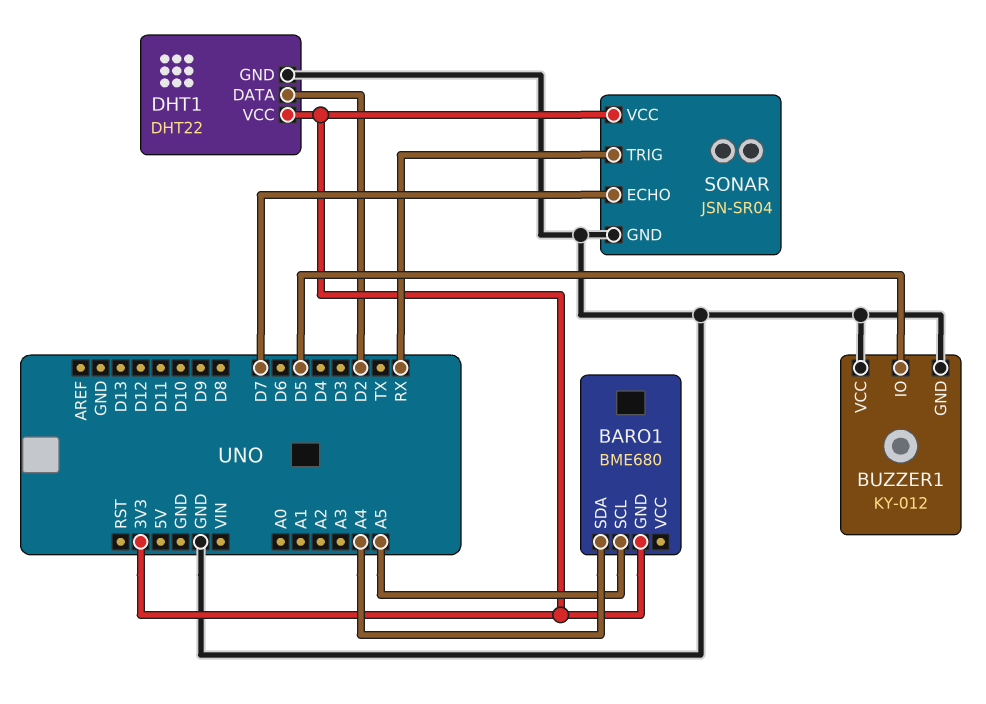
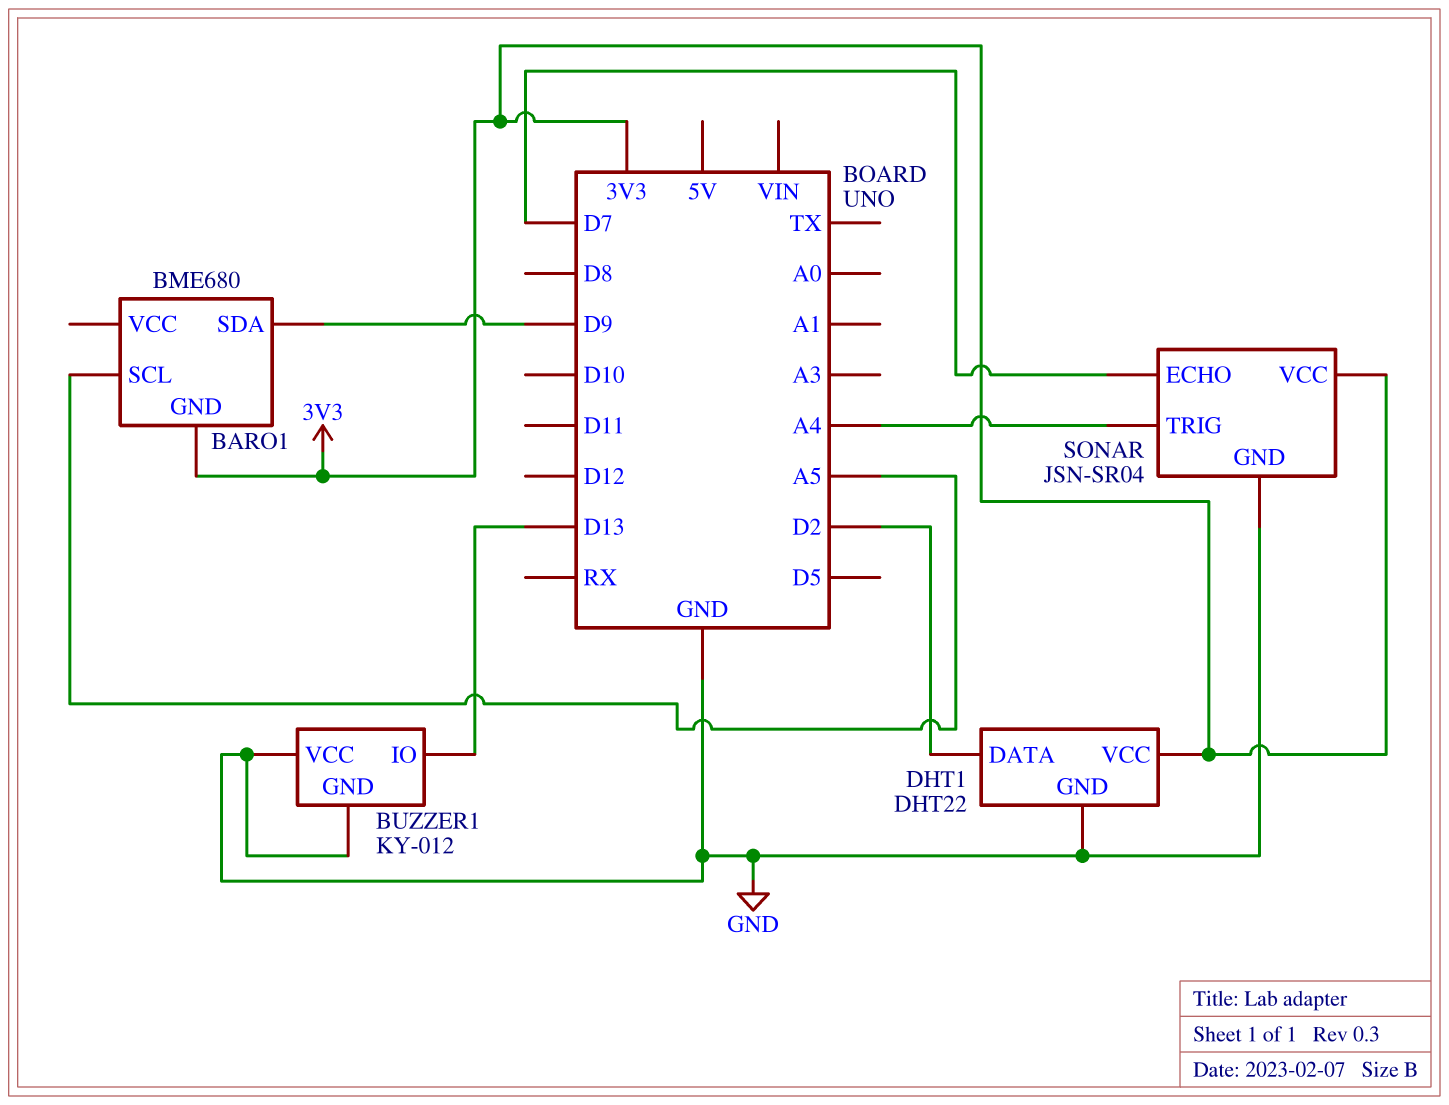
BARO1 pin SDA: A4 -> D9
BUZZER1 pin IO: D5 -> D13
SONAR pin TRIG: RX -> A4

